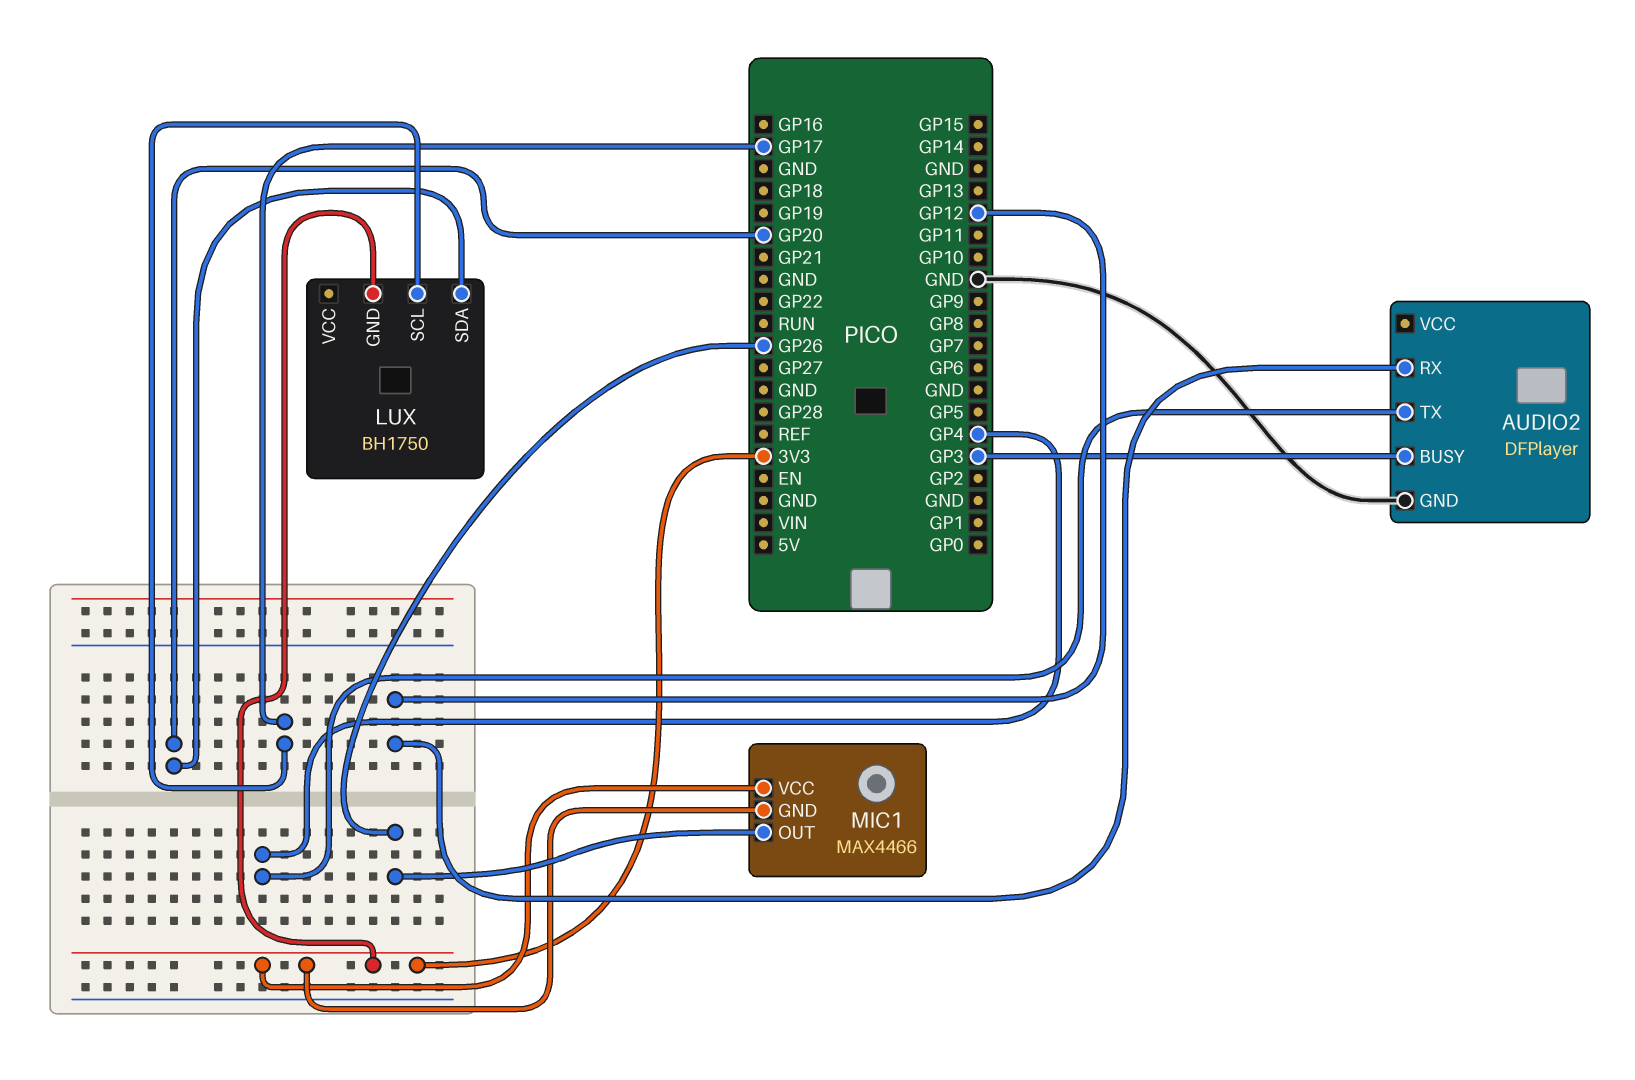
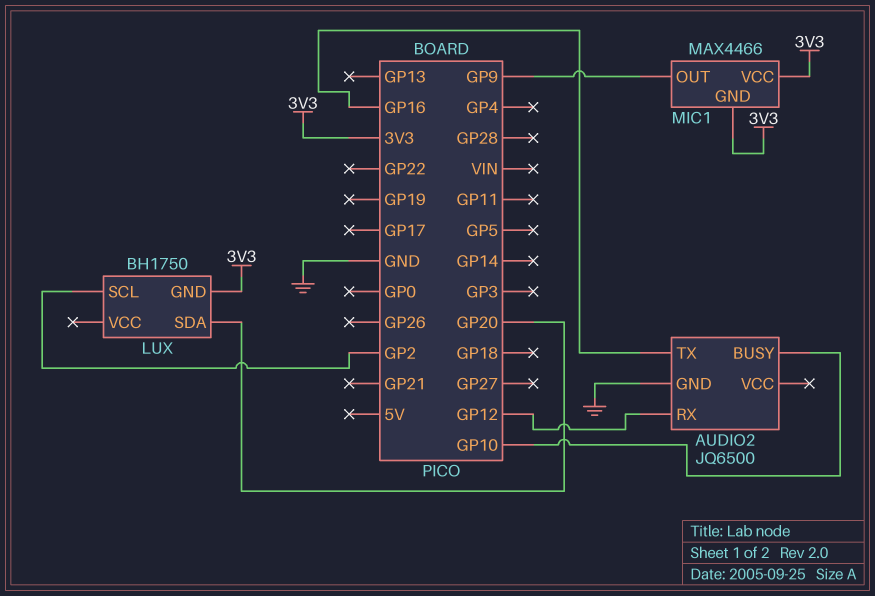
AUDIO2: DFPlayer -> JQ6500
AUDIO2 pin BUSY: GP3 -> GP10
AUDIO2 pin TX: GP4 -> GP16
LUX pin SCL: GP17 -> GP2
MIC1 pin OUT: GP26 -> GP9

